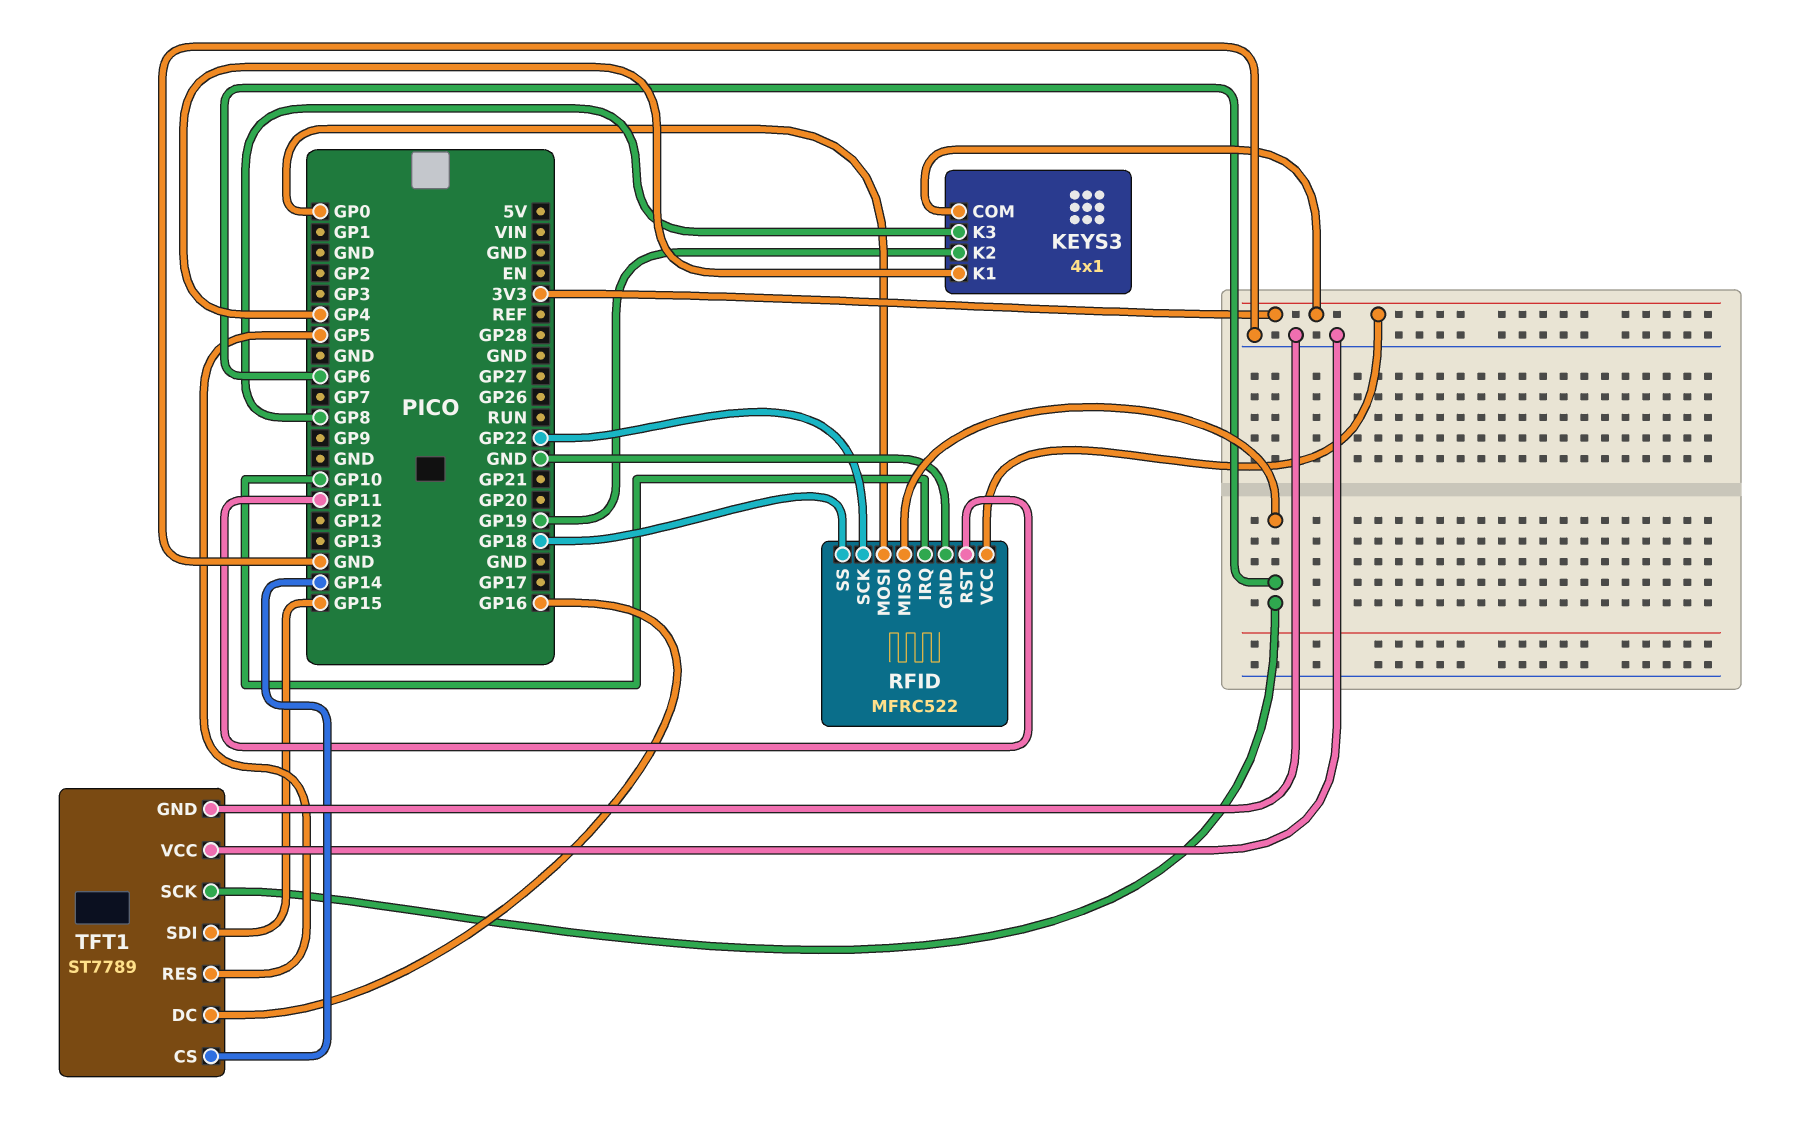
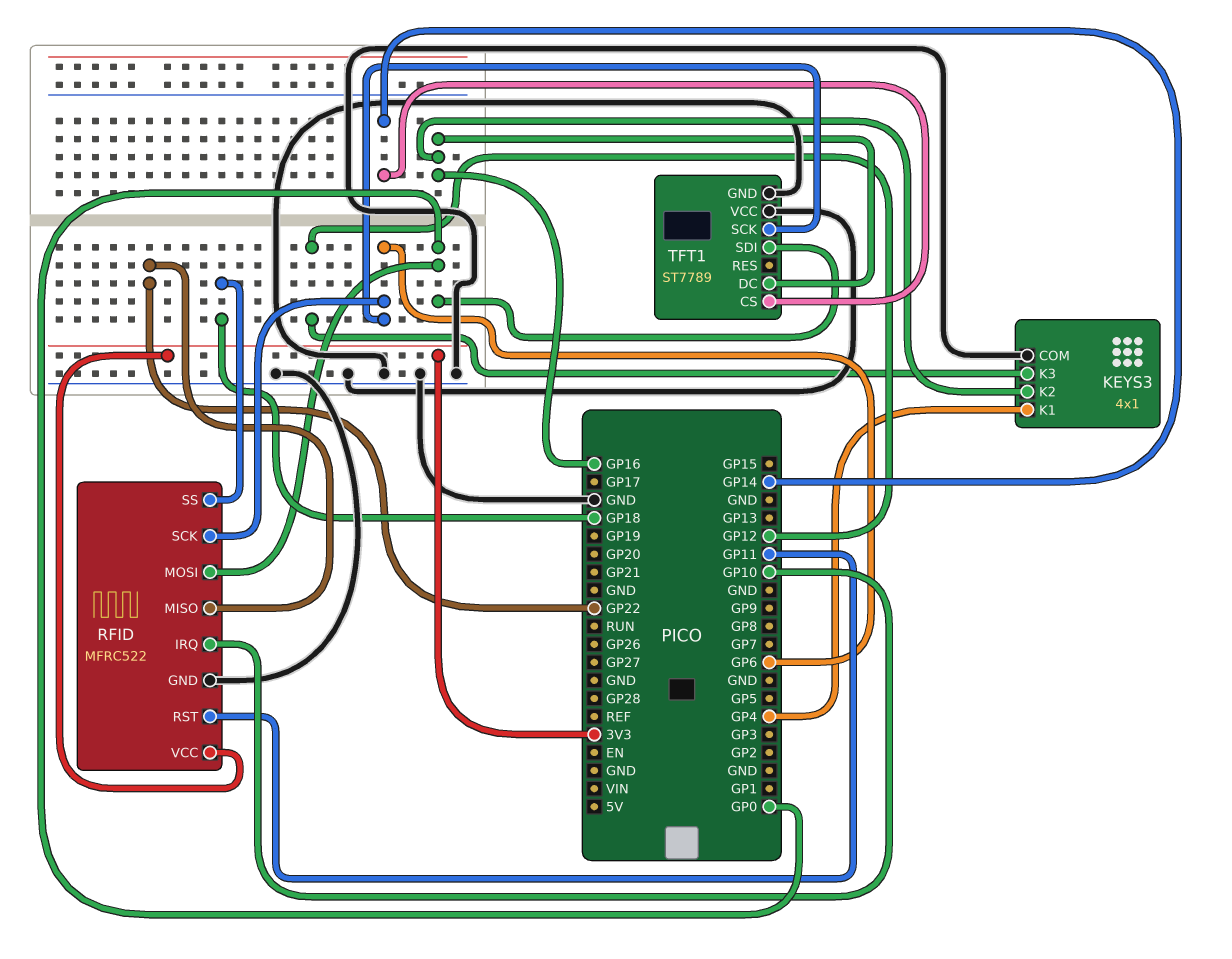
KEYS3 pin COM: 3V3 -> GND
KEYS3 pin K2: GP19 -> GP16
KEYS3 pin K3: GP8 -> GP12
RFID pin MISO: GP6 -> GP22
RFID pin SCK: GP22 -> GP6
TFT1 pin RES: GP5 -> none
TFT1 pin SDI: GP15 -> GP0

